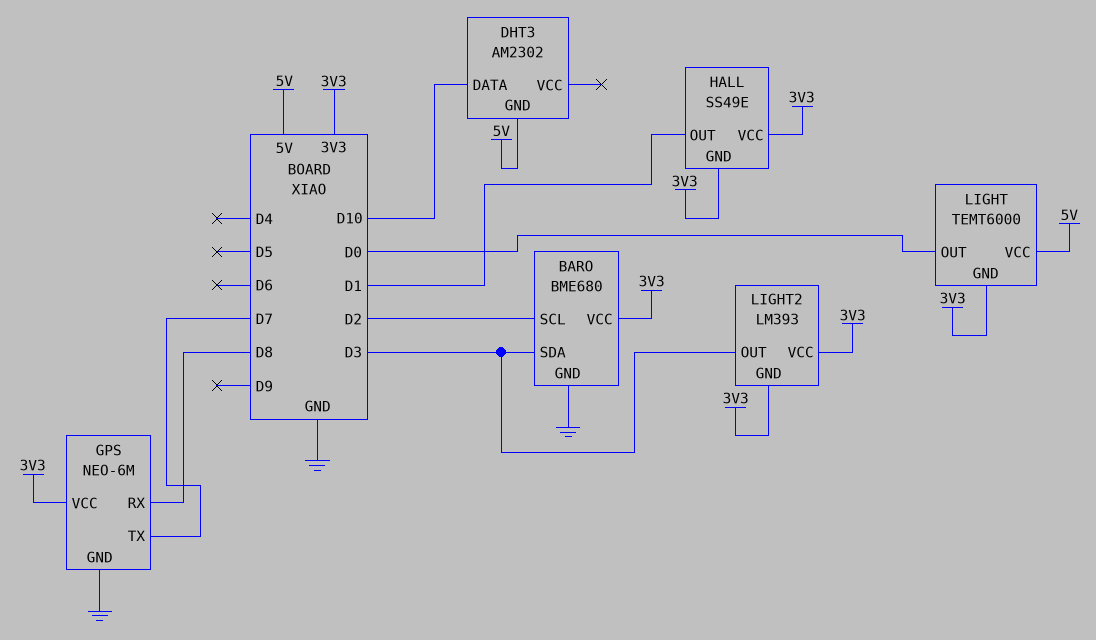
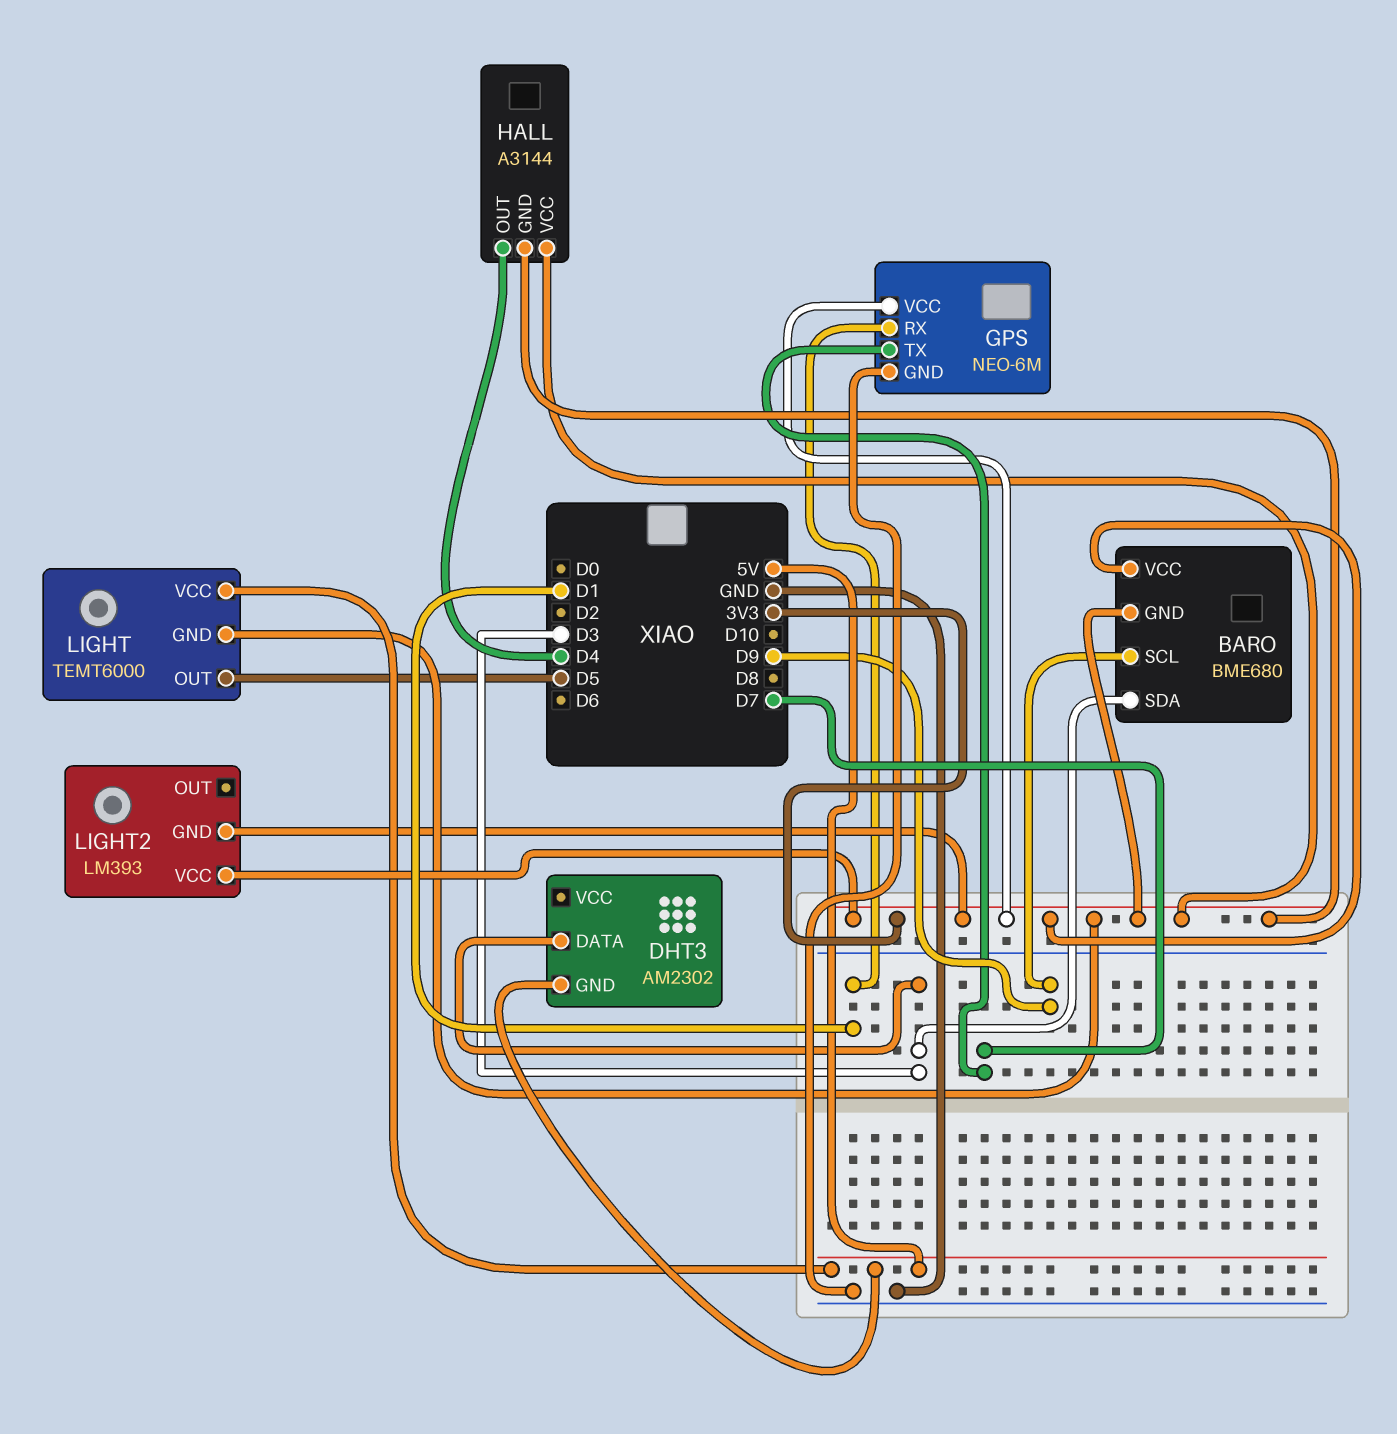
BARO pin GND: GND -> 3V3
BARO pin SCL: D2 -> D9
DHT3 pin DATA: D10 -> D3
GPS pin RX: D8 -> D1
HALL: SS49E -> A3144
HALL pin OUT: D1 -> D4
LIGHT pin OUT: D0 -> D5
LIGHT2 pin OUT: D3 -> none

